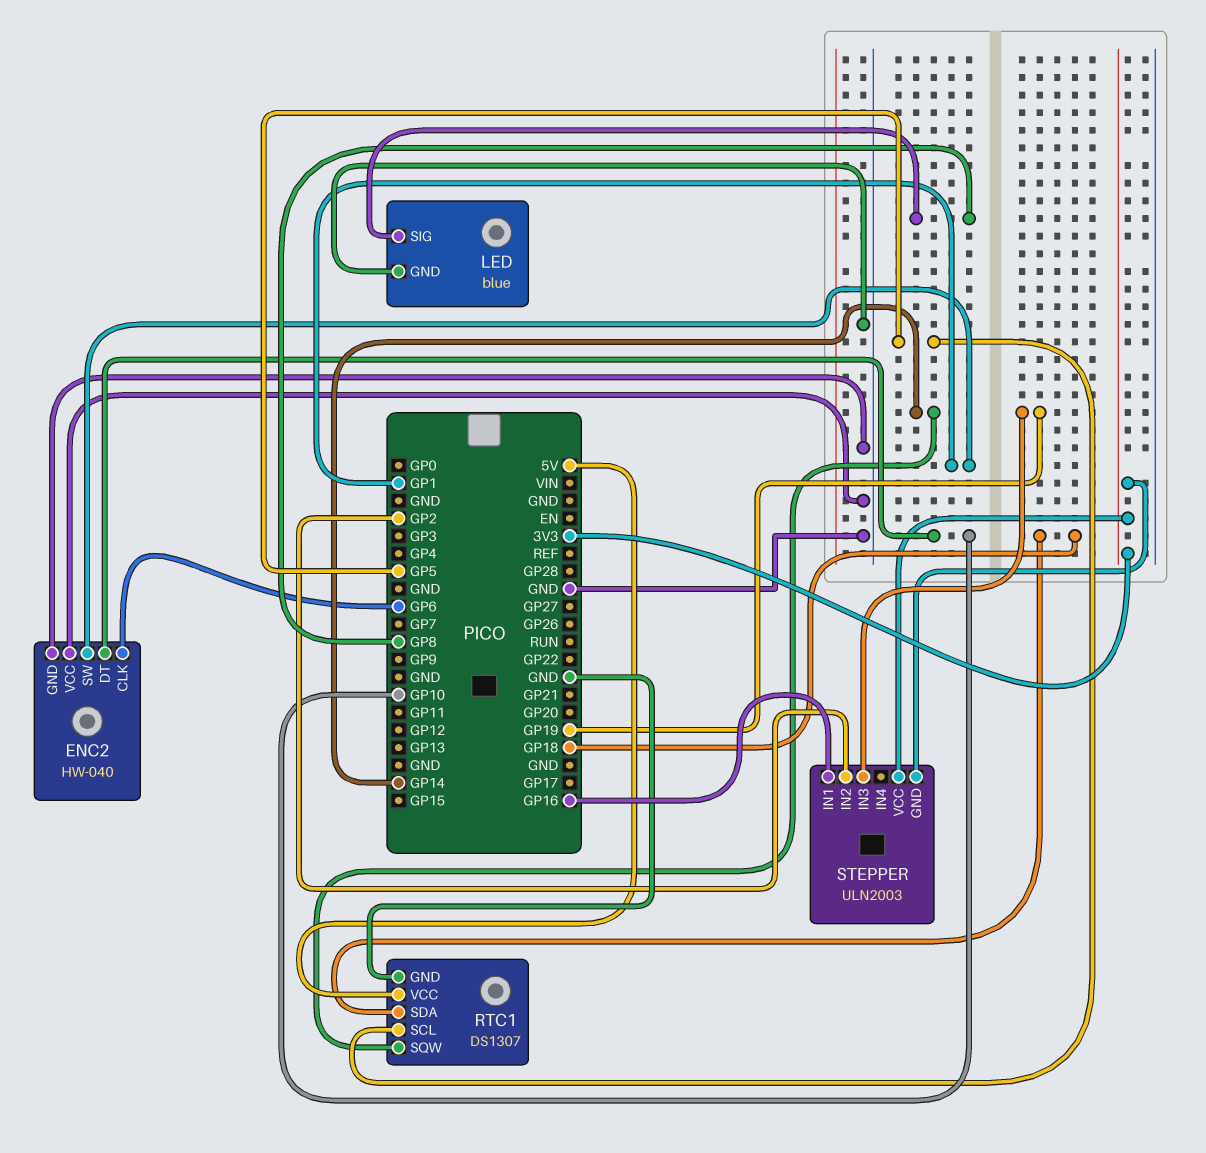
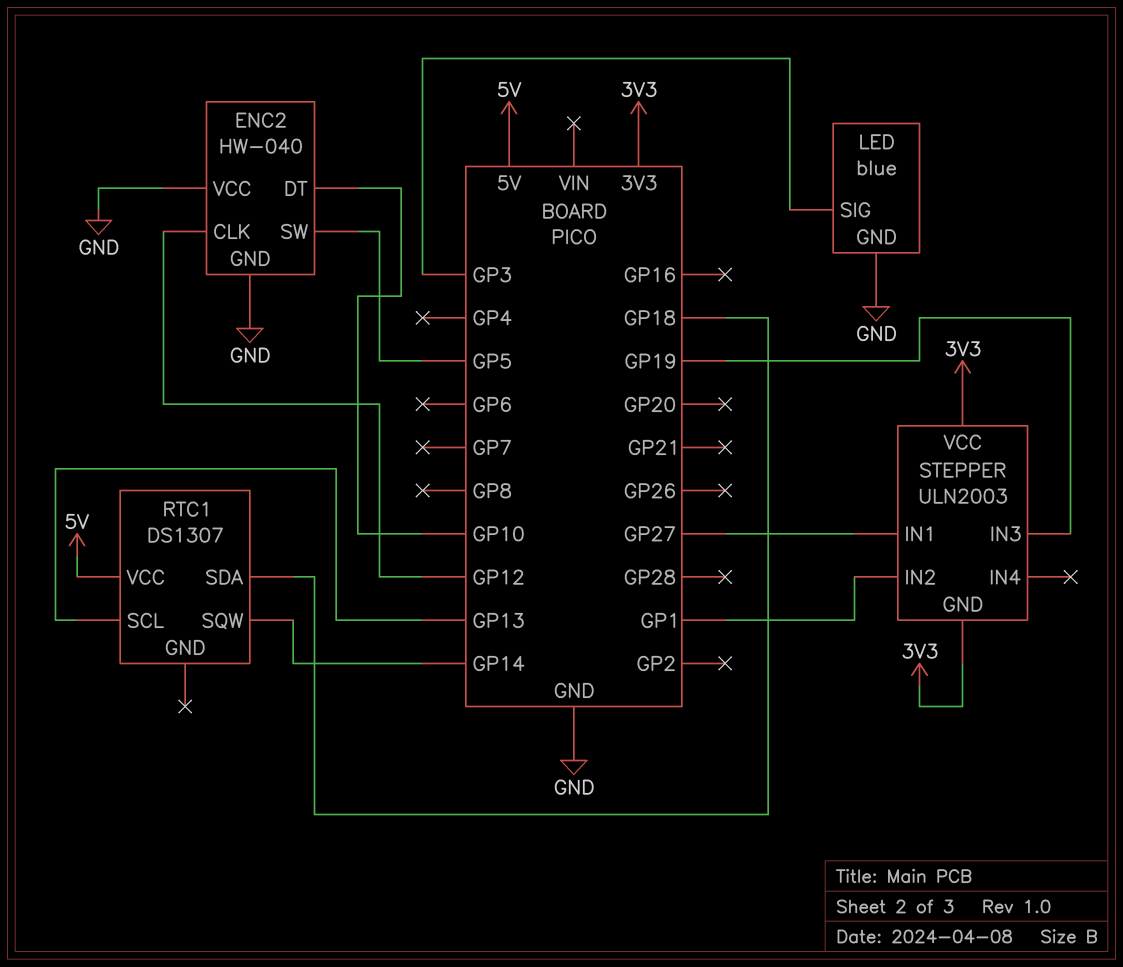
ENC2 pin CLK: GP6 -> GP12
ENC2 pin SW: GP1 -> GP5
LED pin SIG: GP8 -> GP3
RTC1 pin GND: GND -> none
RTC1 pin SCL: GP5 -> GP13
STEPPER pin IN1: GP16 -> GP27
STEPPER pin IN2: GP2 -> GP1

